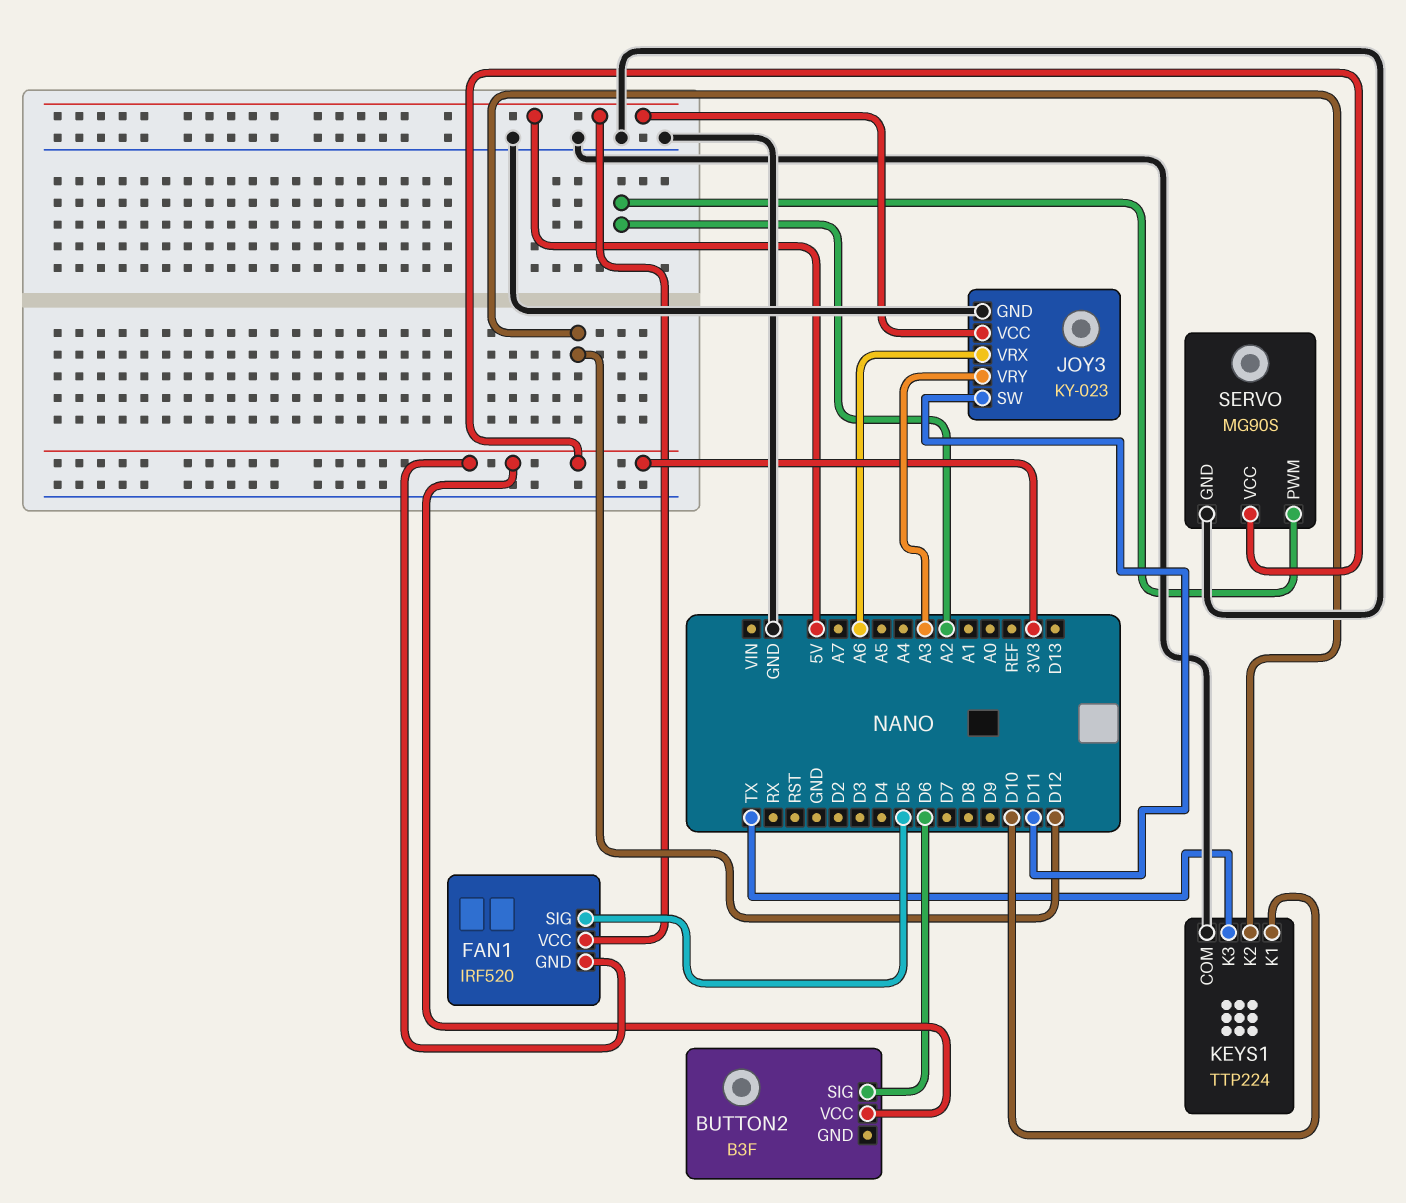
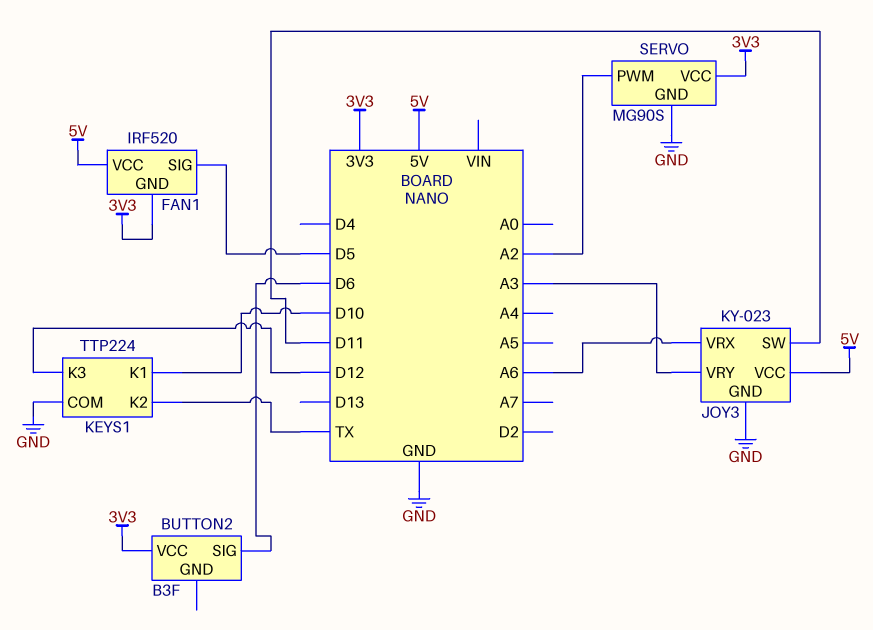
KEYS1 pin K2: D12 -> TX
KEYS1 pin K3: TX -> D12

